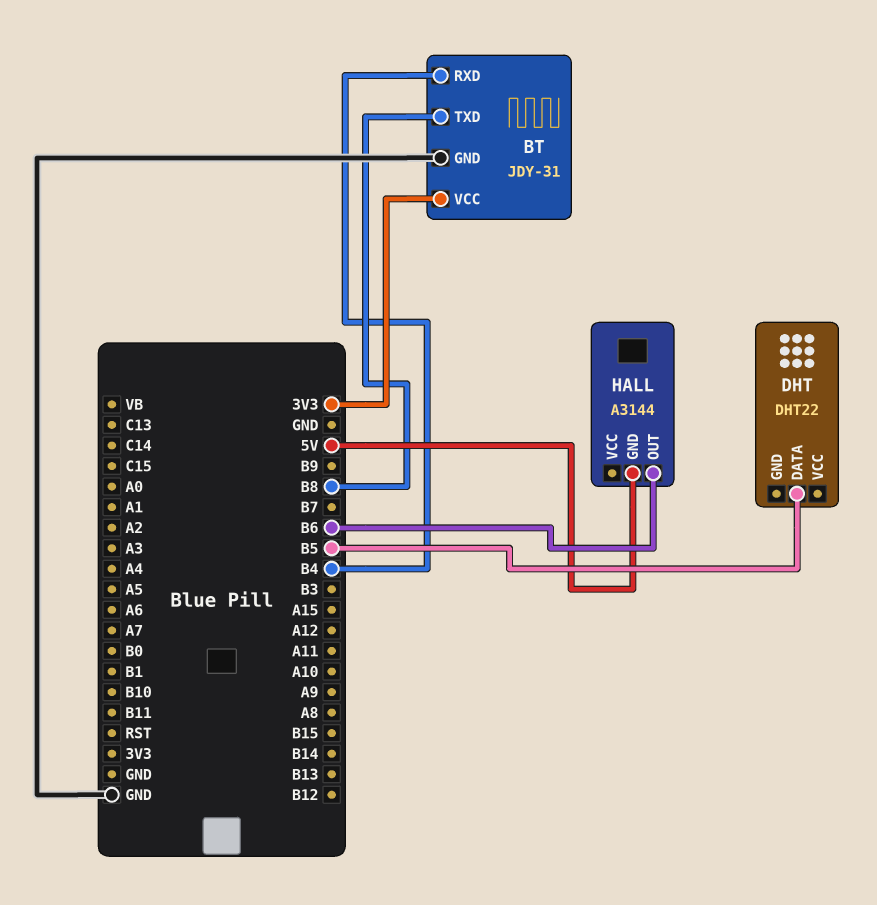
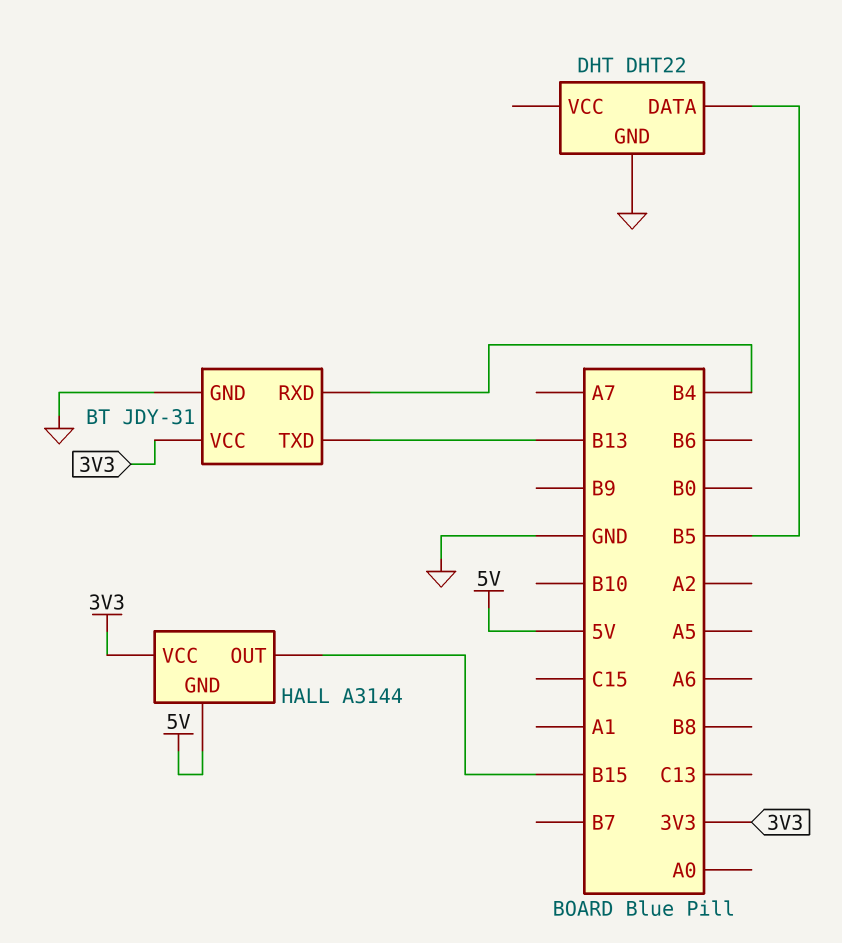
BT pin TXD: B8 -> B13
DHT pin GND: none -> GND
HALL pin OUT: B6 -> B15
HALL pin VCC: none -> 3V3

